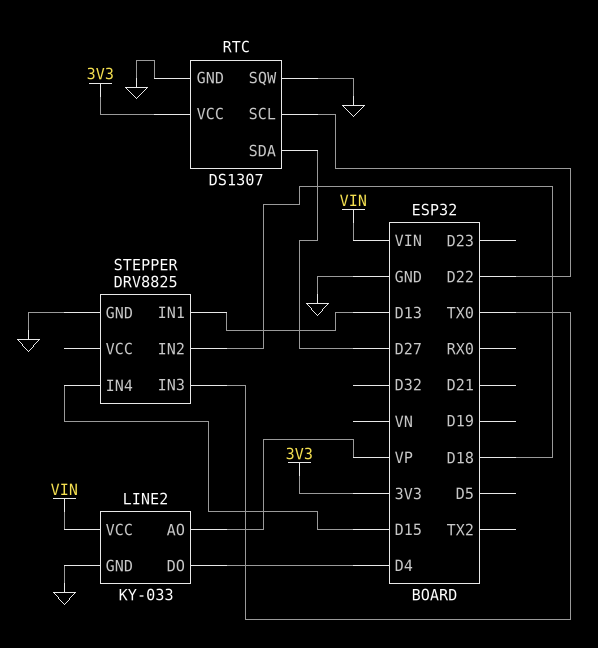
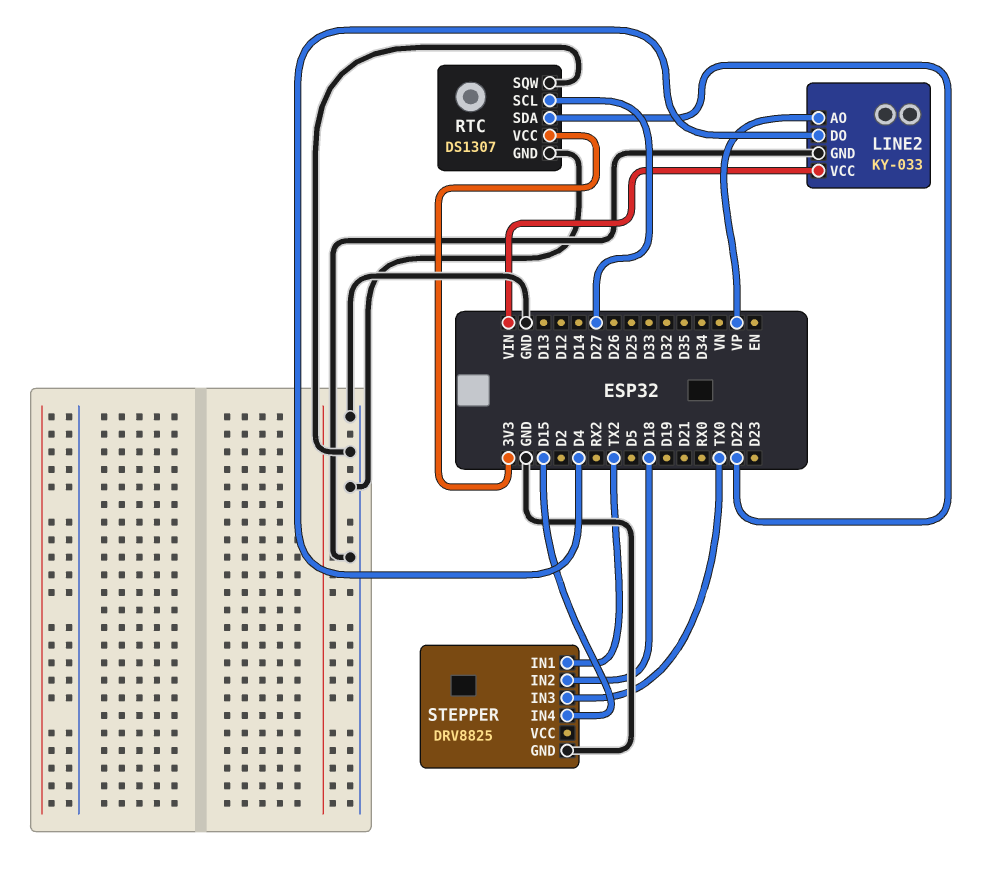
RTC pin SCL: D22 -> D27
RTC pin SDA: D27 -> D22
STEPPER pin IN1: D13 -> TX2

